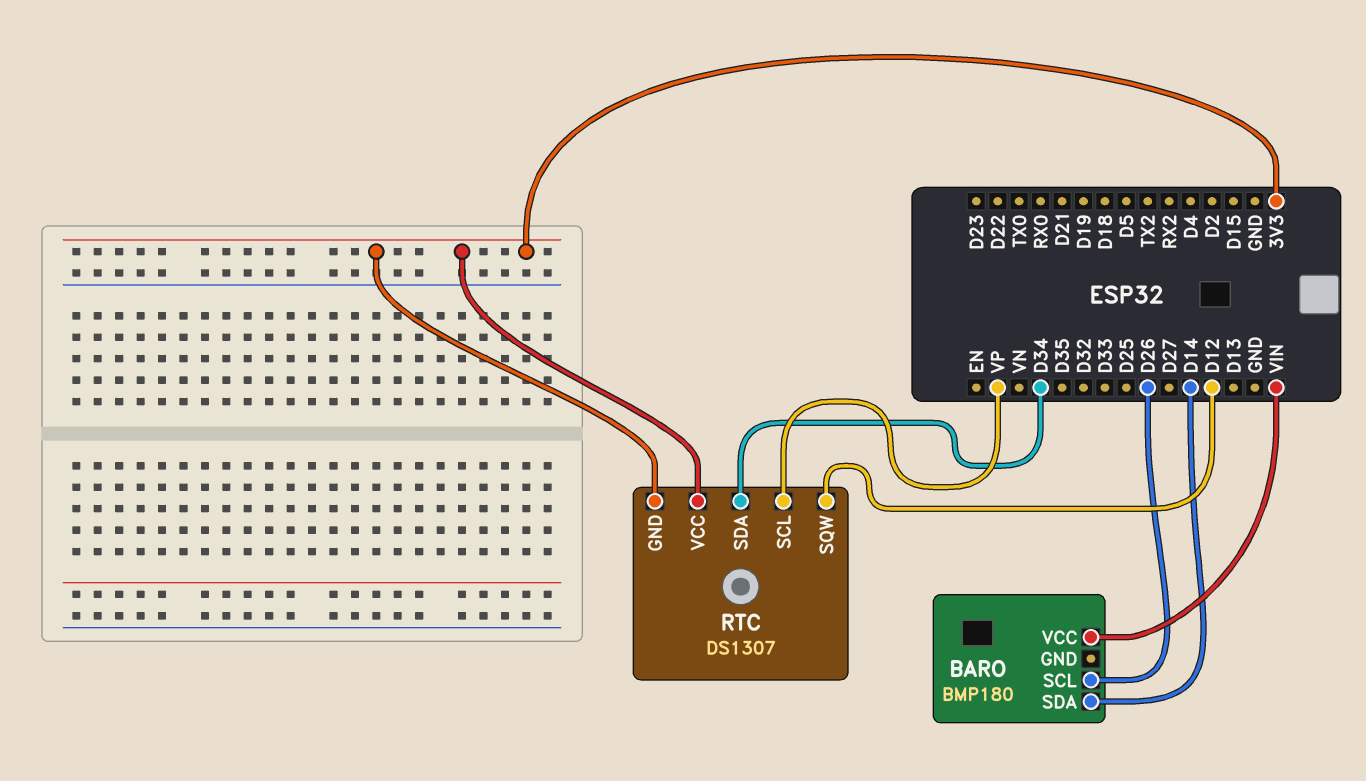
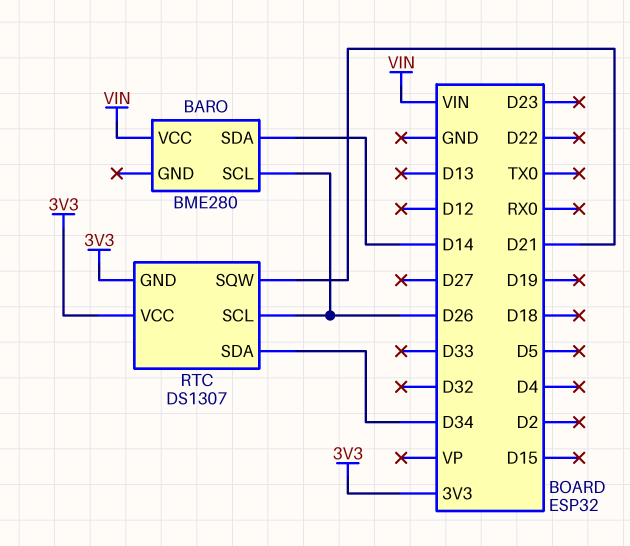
BARO: BMP180 -> BME280
RTC pin SCL: VP -> D26
RTC pin SQW: D12 -> D21

